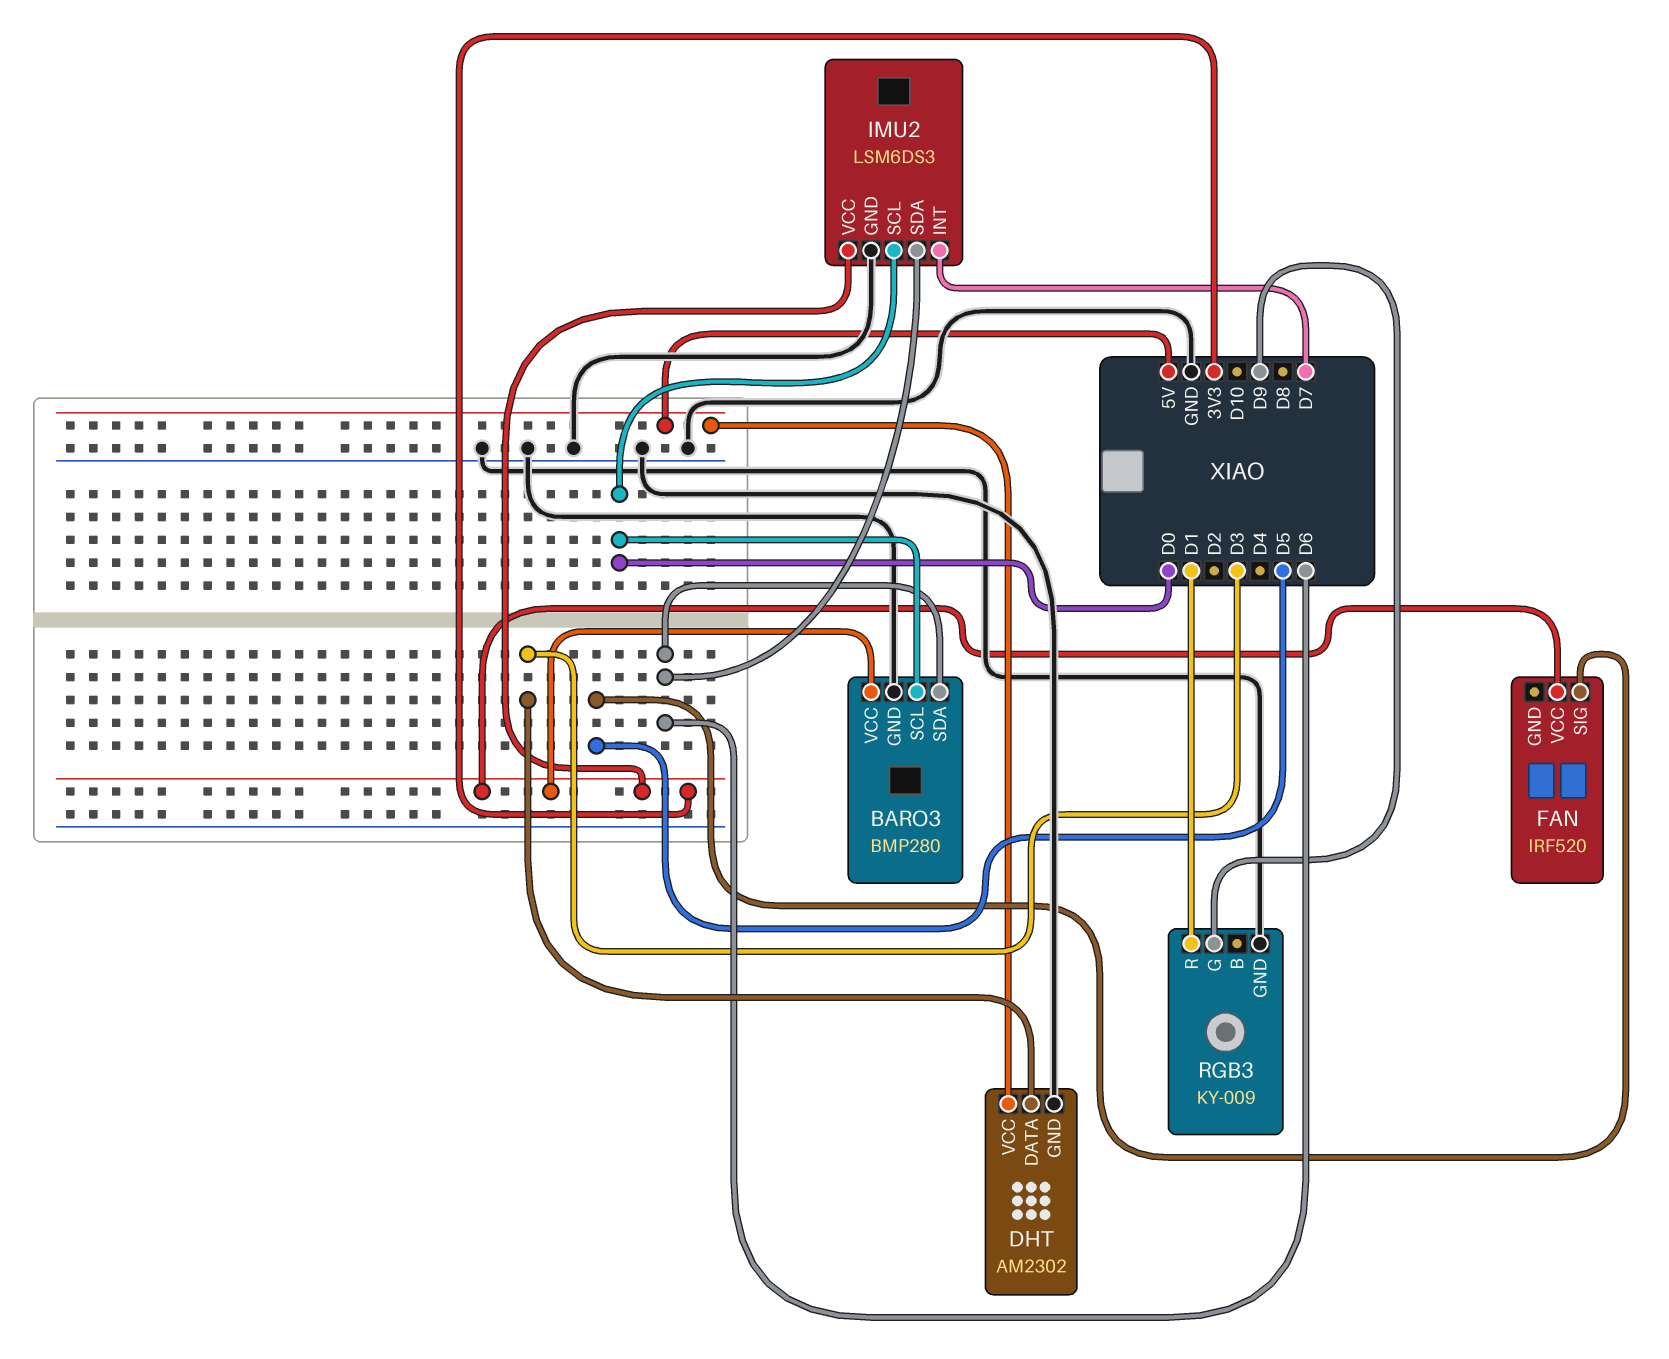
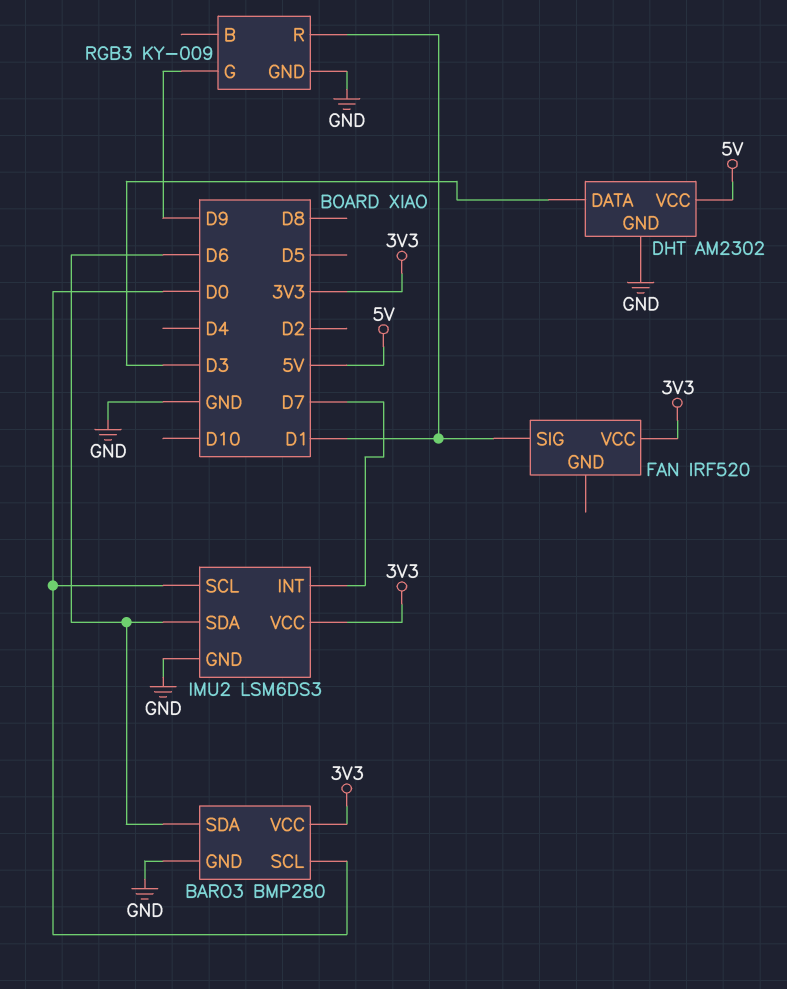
FAN pin SIG: D5 -> D1

